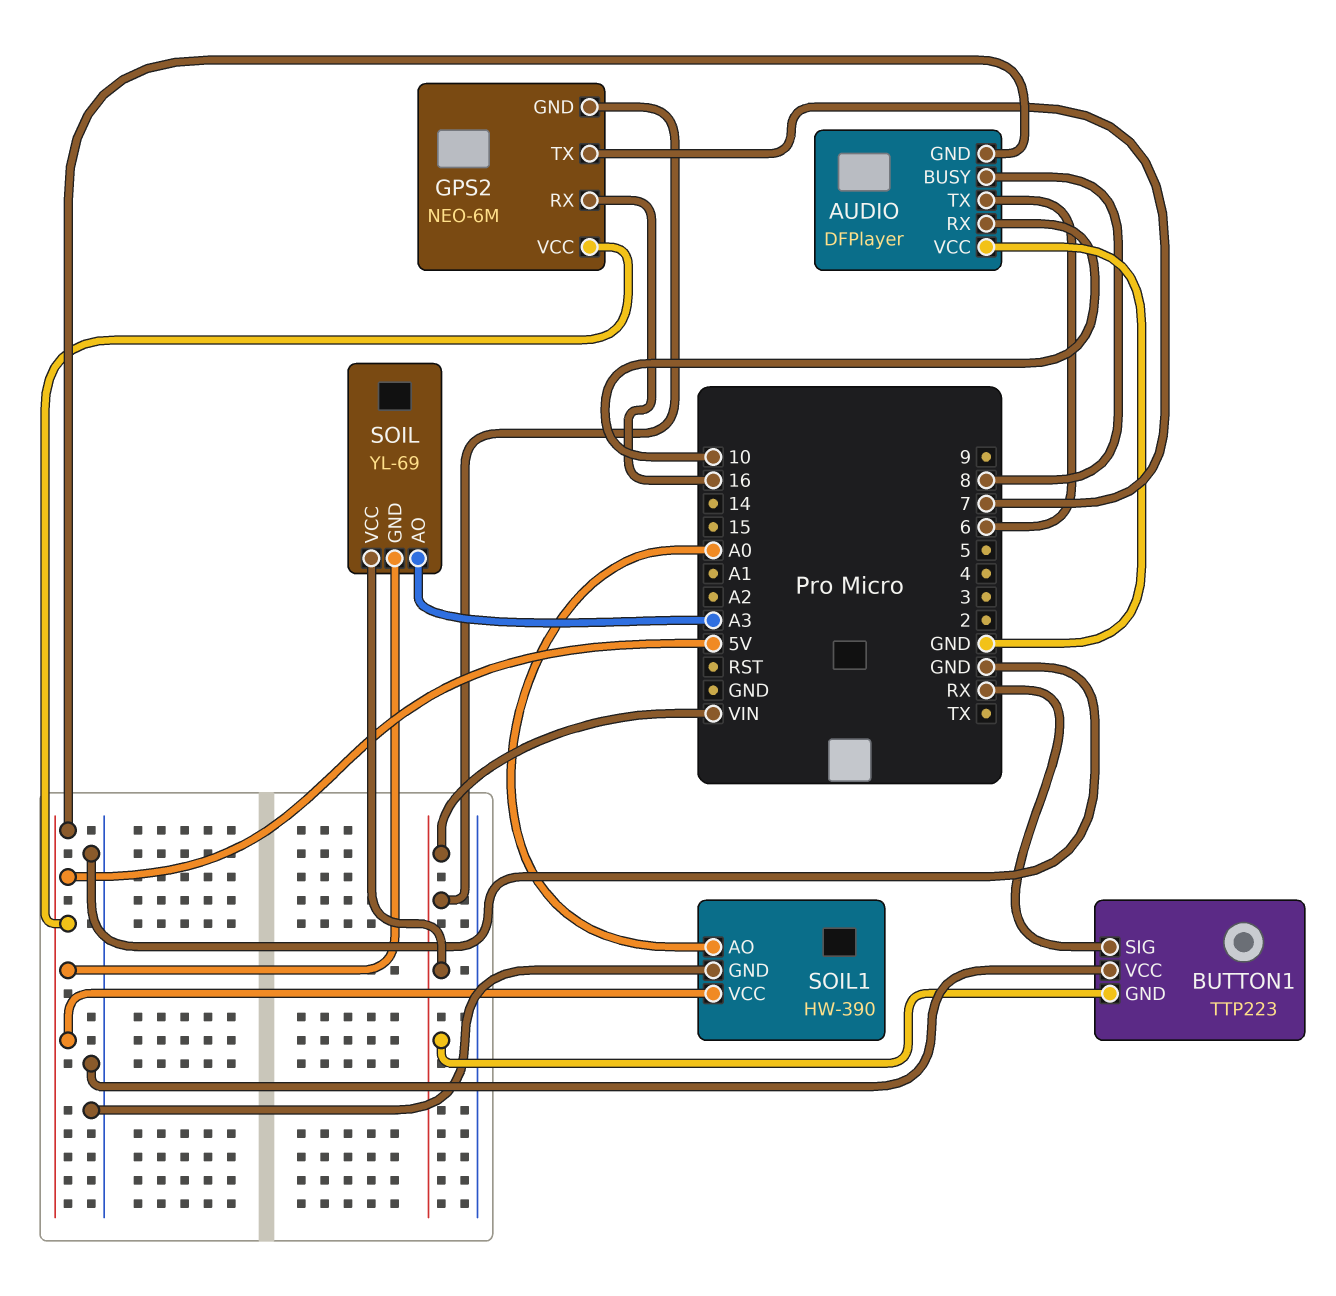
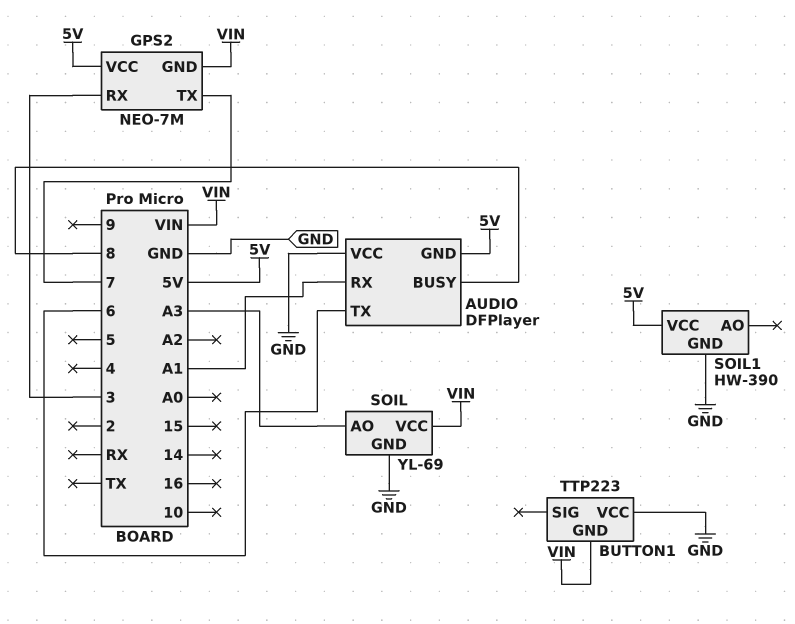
AUDIO pin RX: 10 -> A1
BUTTON1 pin SIG: RX -> none
GPS2: NEO-6M -> NEO-7M
GPS2 pin RX: 16 -> 3
SOIL pin GND: 5V -> GND
SOIL1 pin AO: A0 -> none

